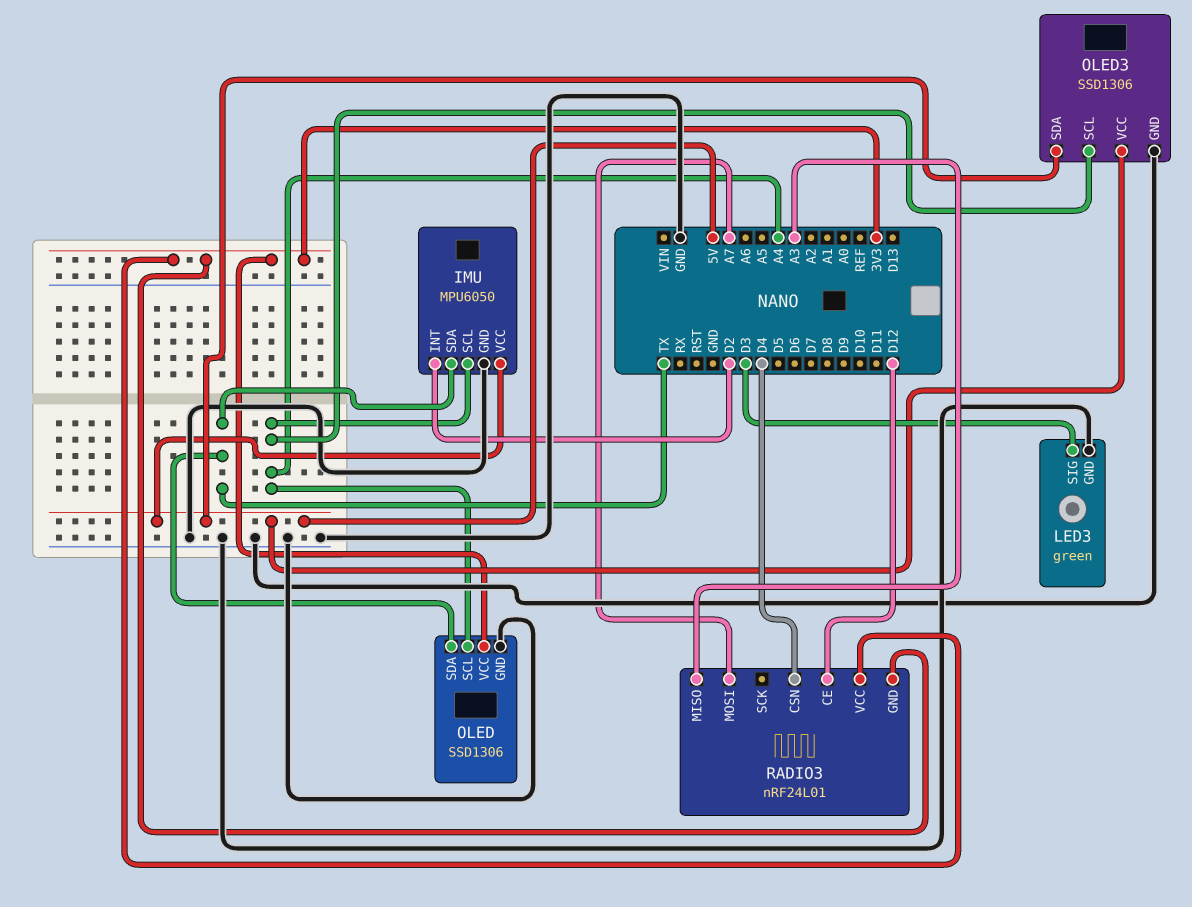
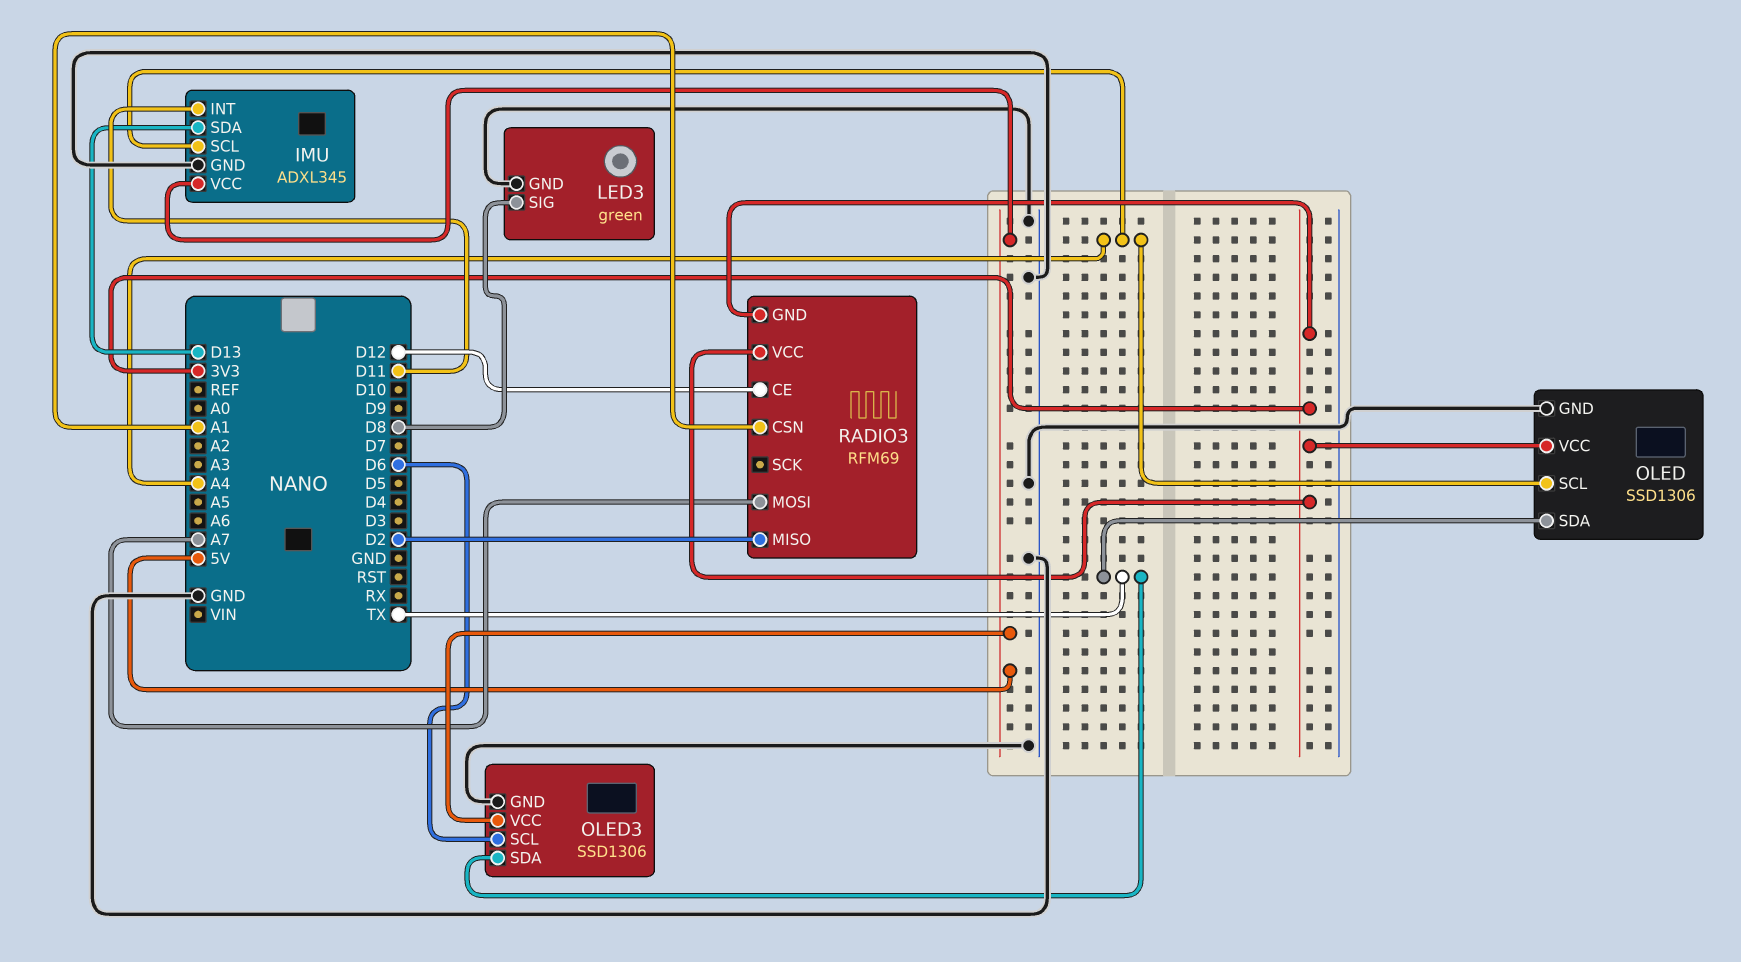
IMU: MPU6050 -> ADXL345
IMU pin INT: D2 -> D11
IMU pin SDA: TX -> D13
LED3 pin SIG: D3 -> D8
OLED3 pin SCL: A4 -> D6
OLED3 pin SDA: 5V -> TX
RADIO3: nRF24L01 -> RFM69
RADIO3 pin CSN: D4 -> A1
RADIO3 pin MISO: A3 -> D2

